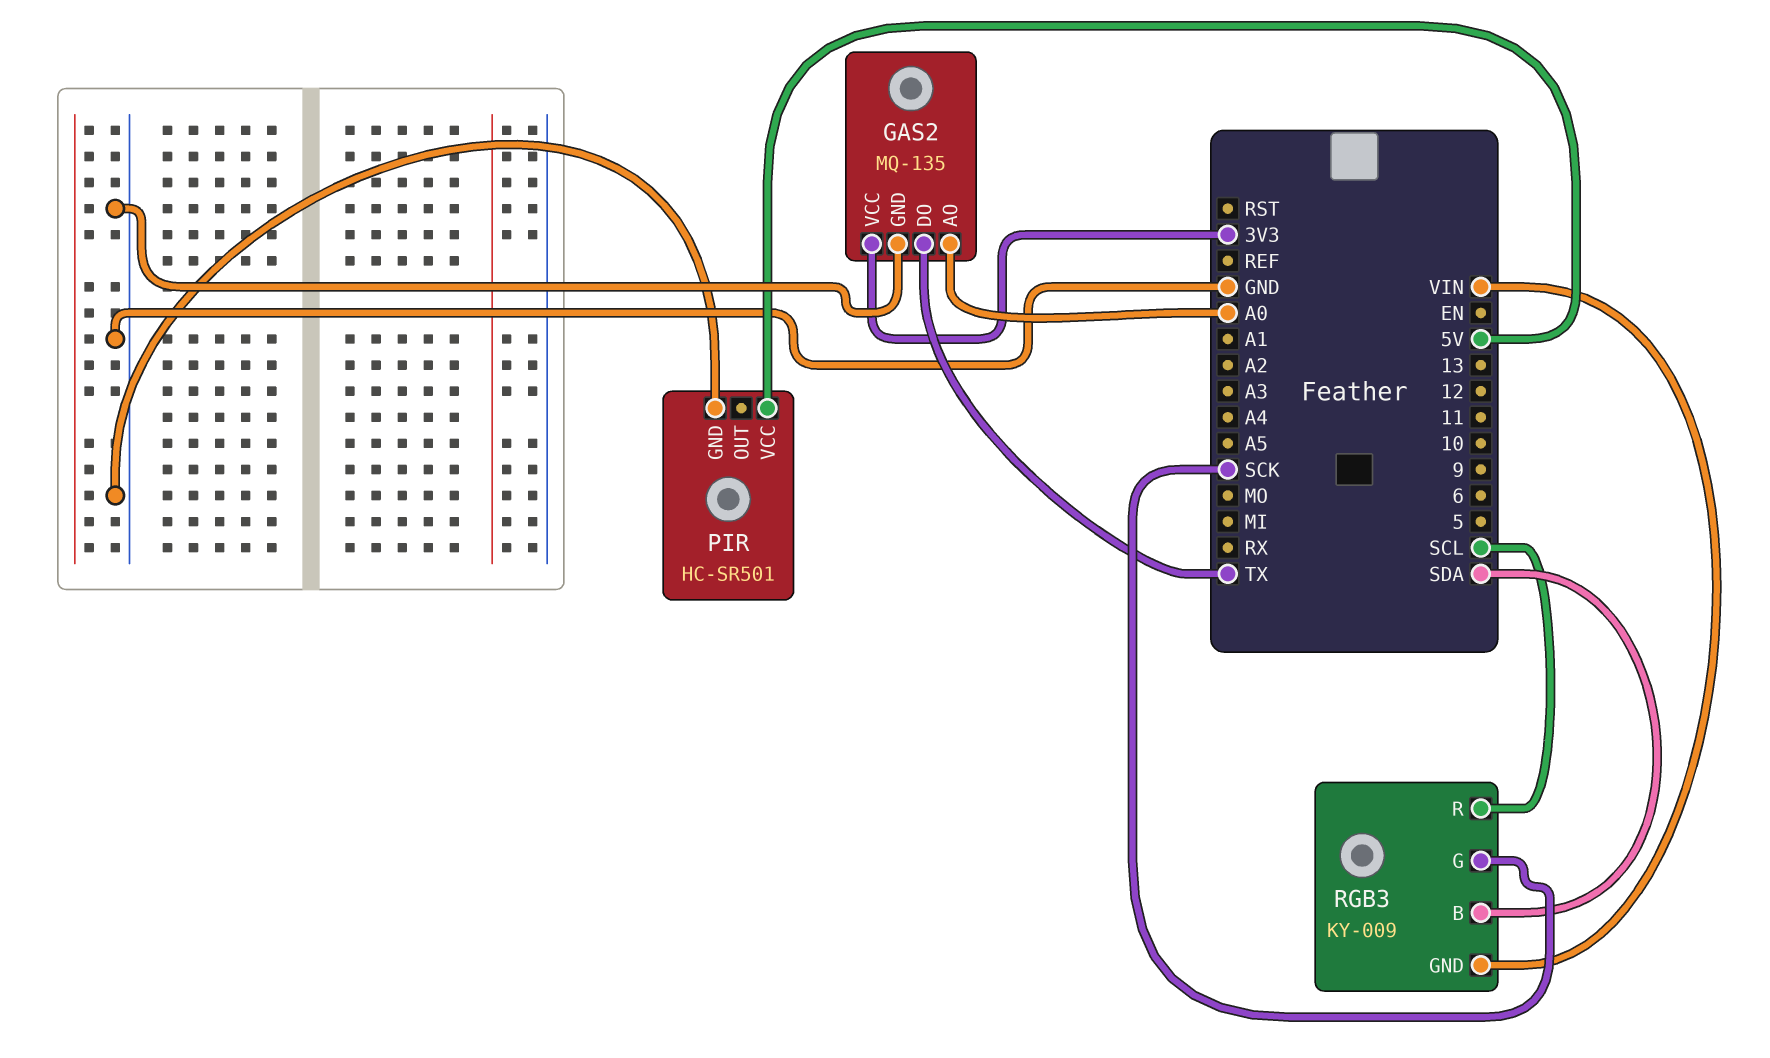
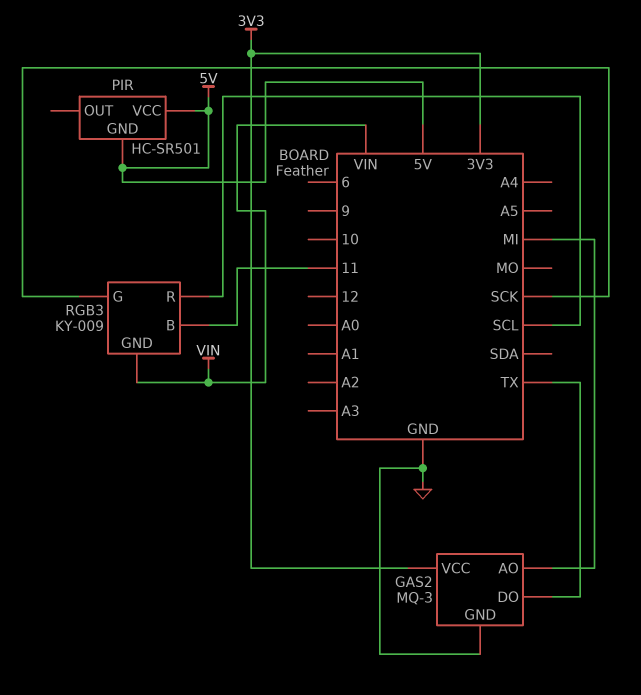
GAS2: MQ-135 -> MQ-3
GAS2 pin AO: A0 -> MI
PIR pin GND: GND -> 5V
RGB3 pin B: SDA -> 11

